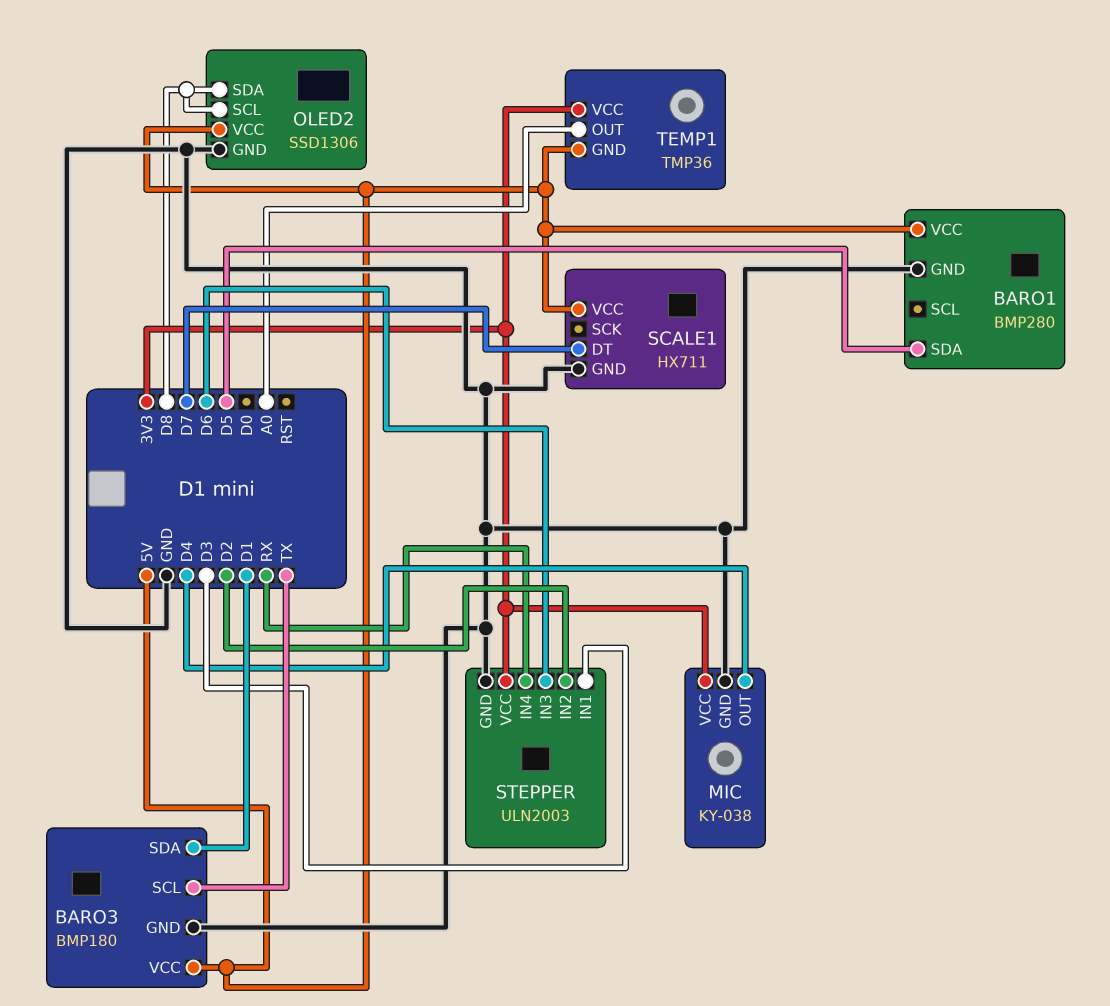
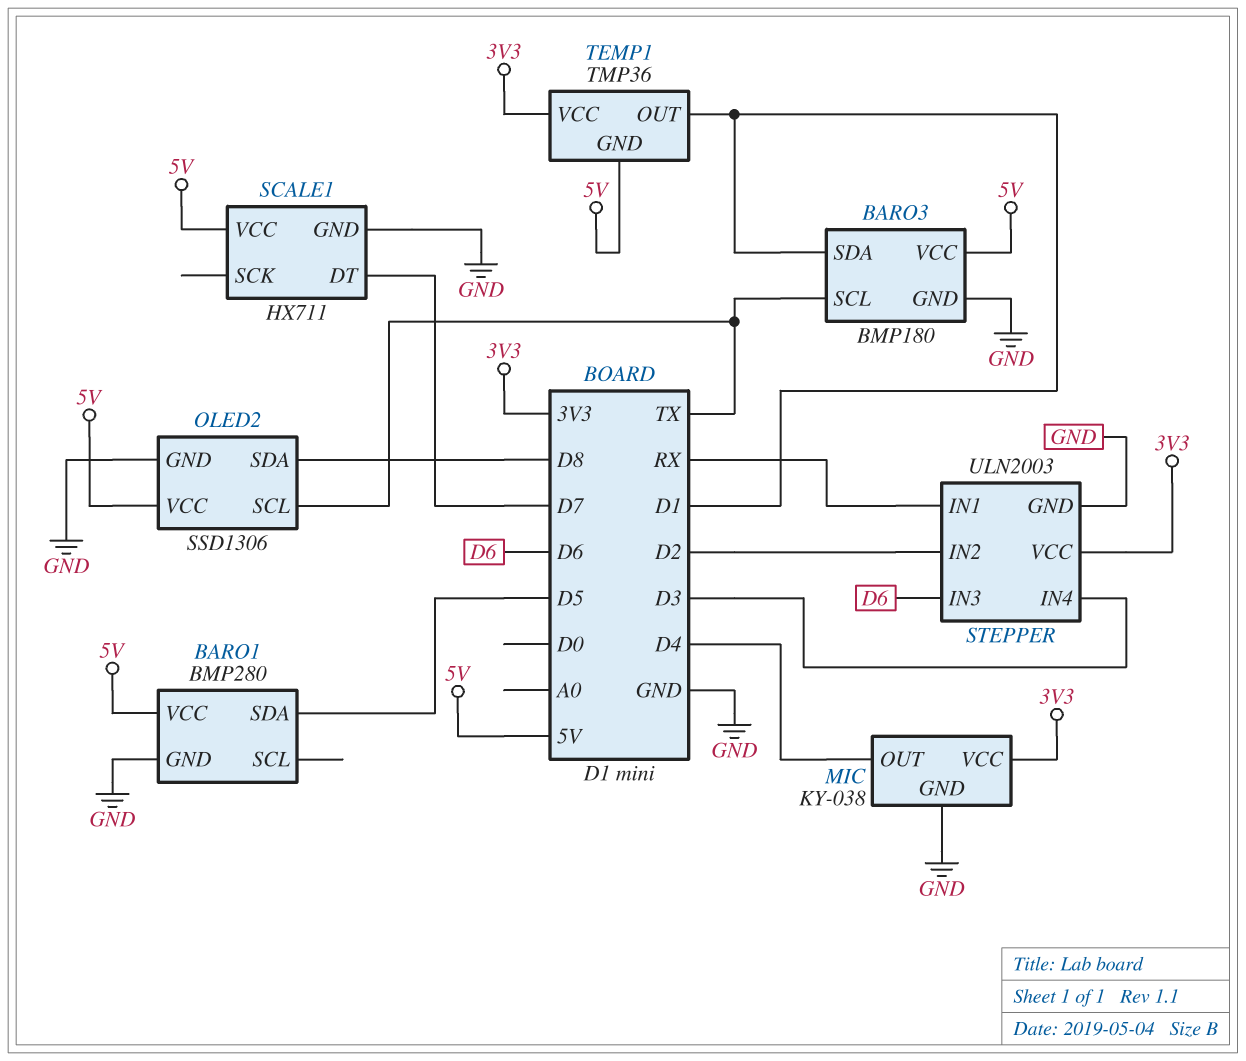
OLED2 pin SCL: D8 -> TX
STEPPER pin IN1: D3 -> RX
STEPPER pin IN4: RX -> D3
TEMP1 pin OUT: A0 -> D1

